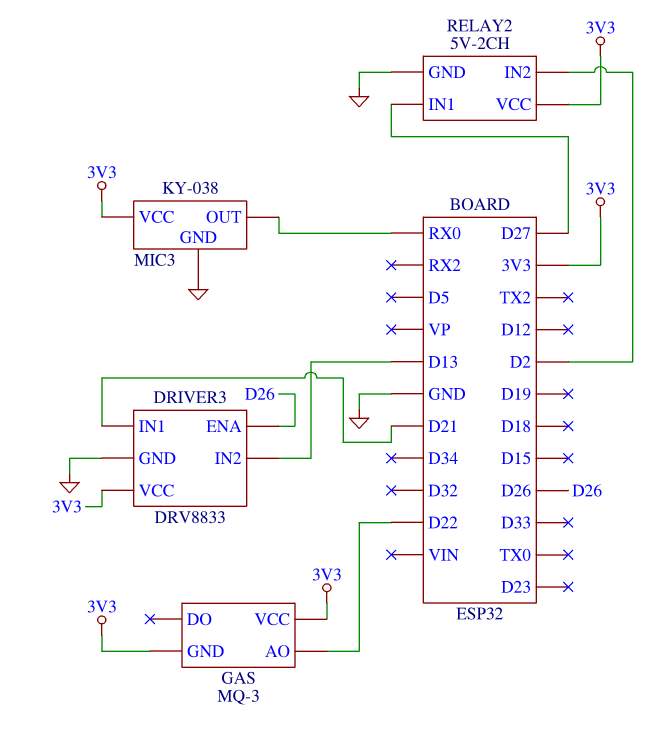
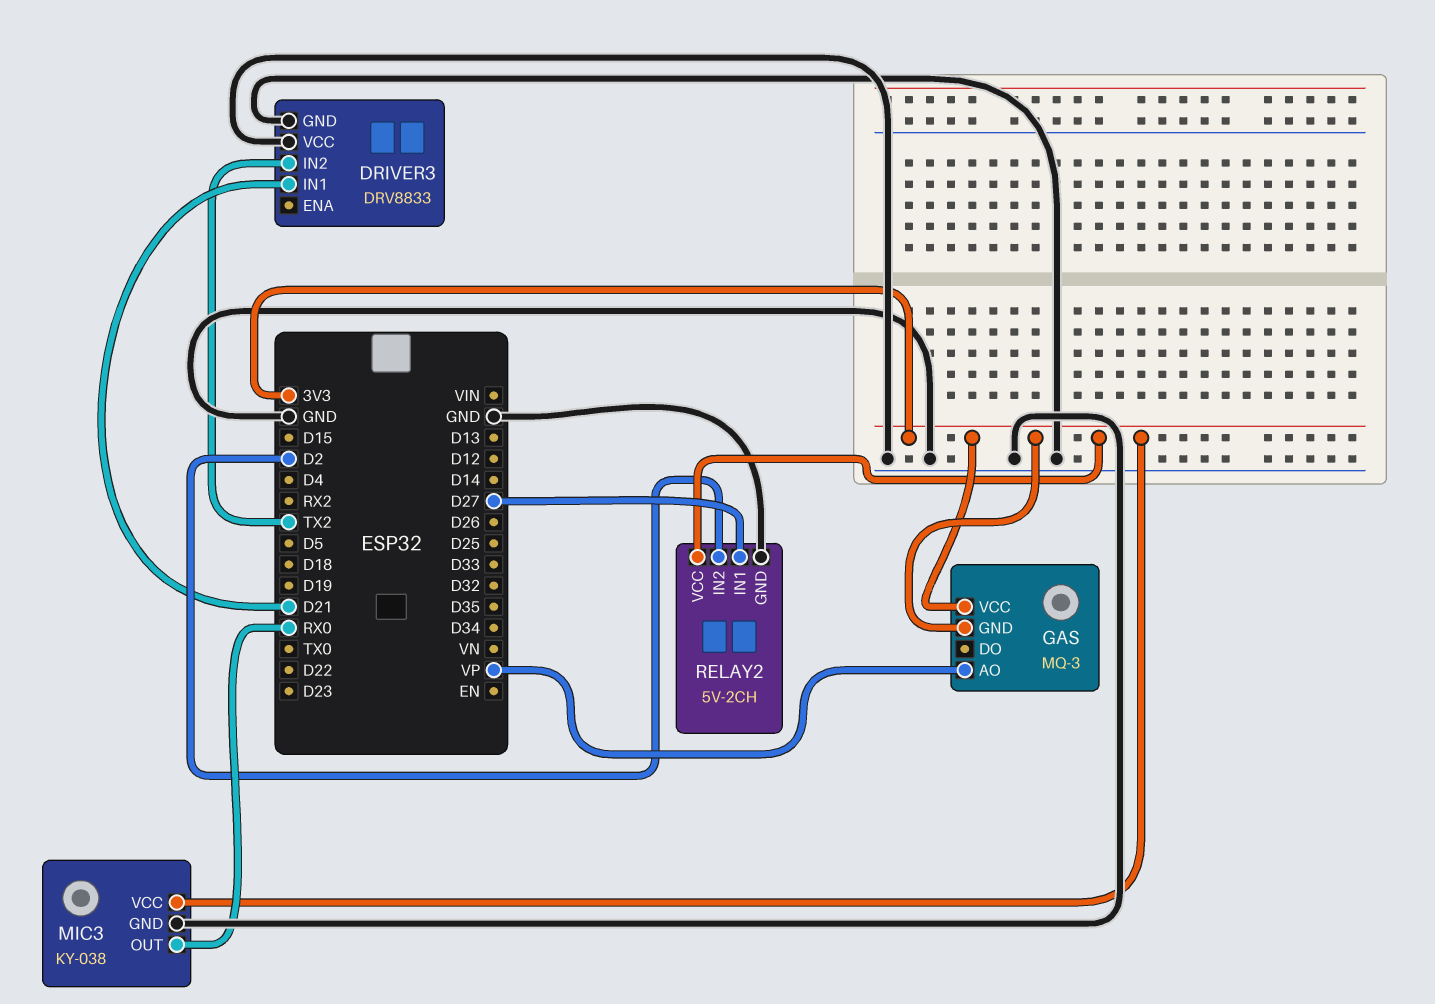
DRIVER3 pin ENA: D26 -> none
DRIVER3 pin IN2: D13 -> TX2
DRIVER3 pin VCC: 3V3 -> GND
GAS pin AO: D22 -> VP

